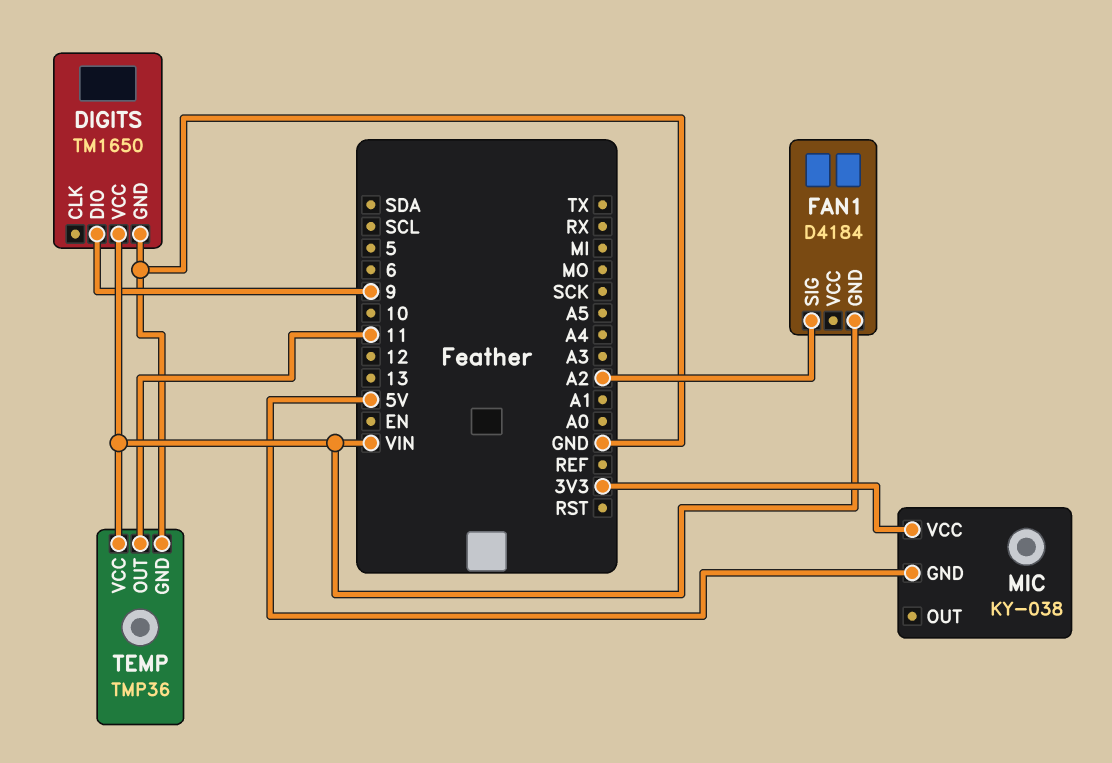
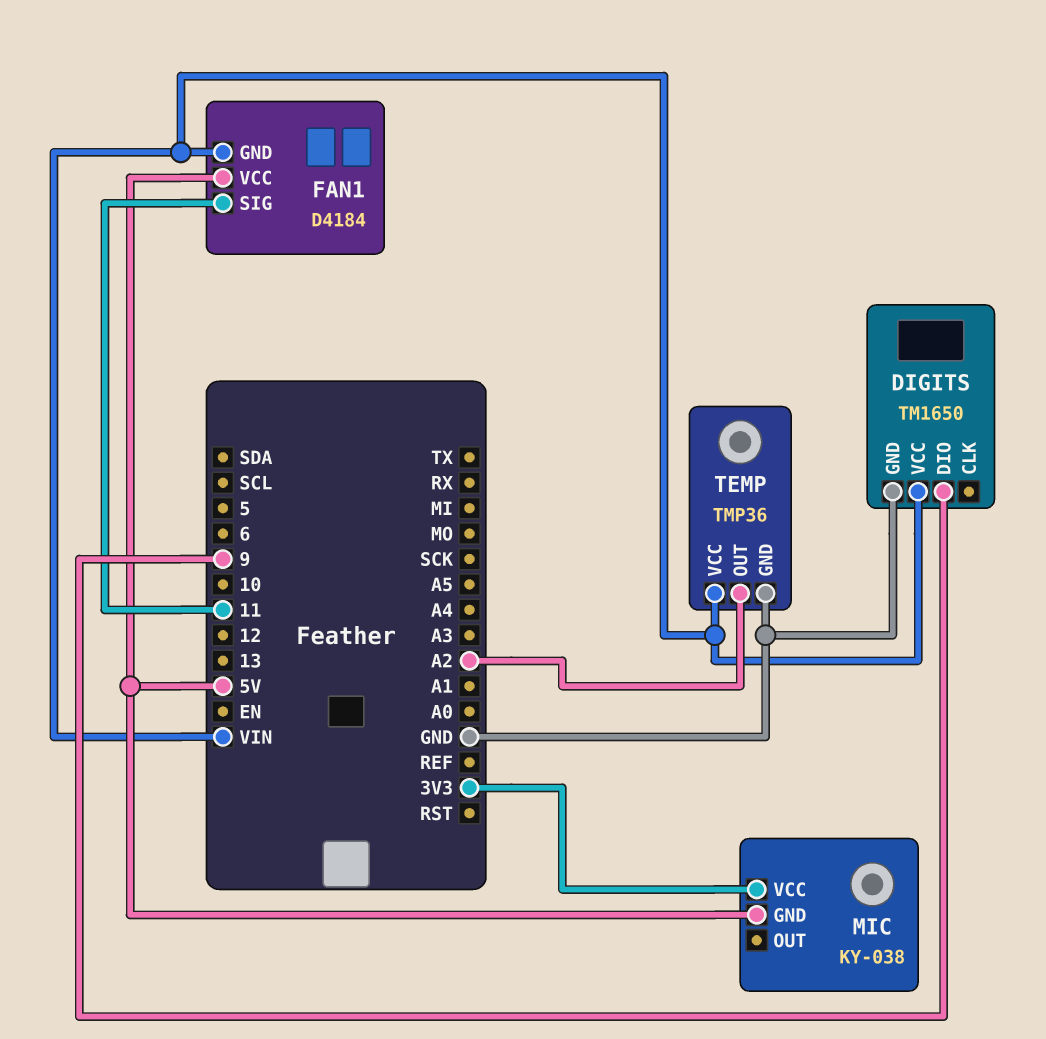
FAN1 pin SIG: A2 -> 11
FAN1 pin VCC: none -> 5V
TEMP pin OUT: 11 -> A2

